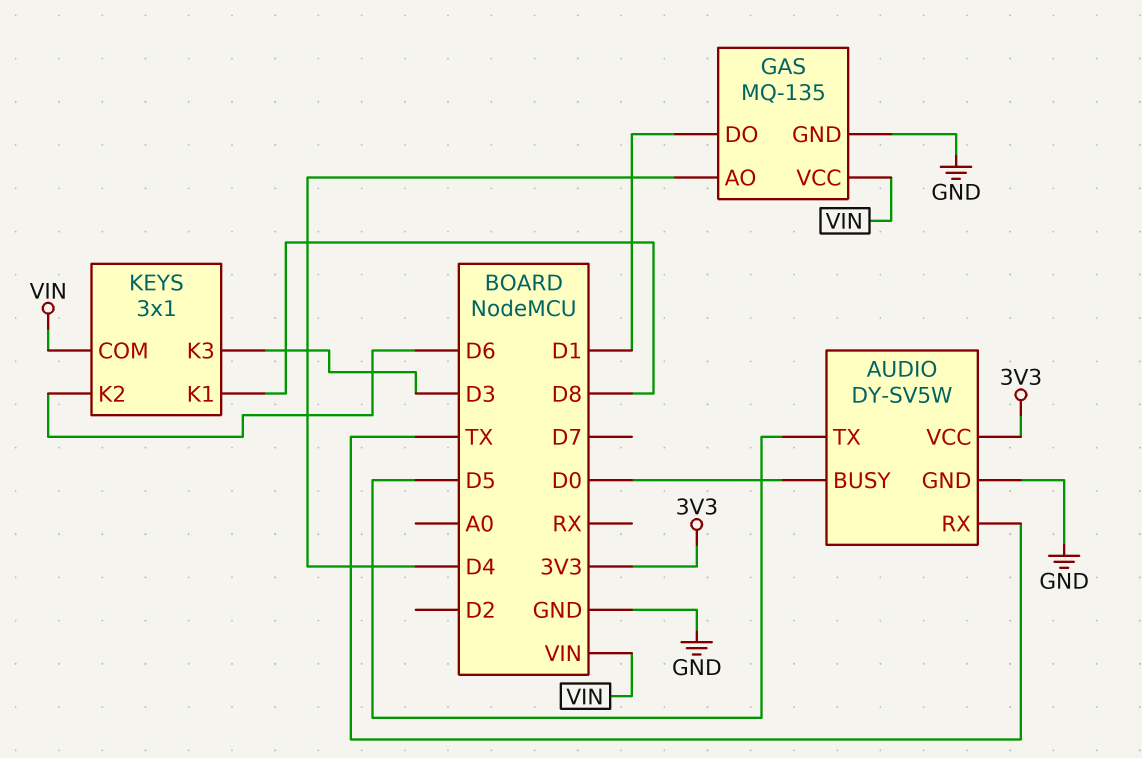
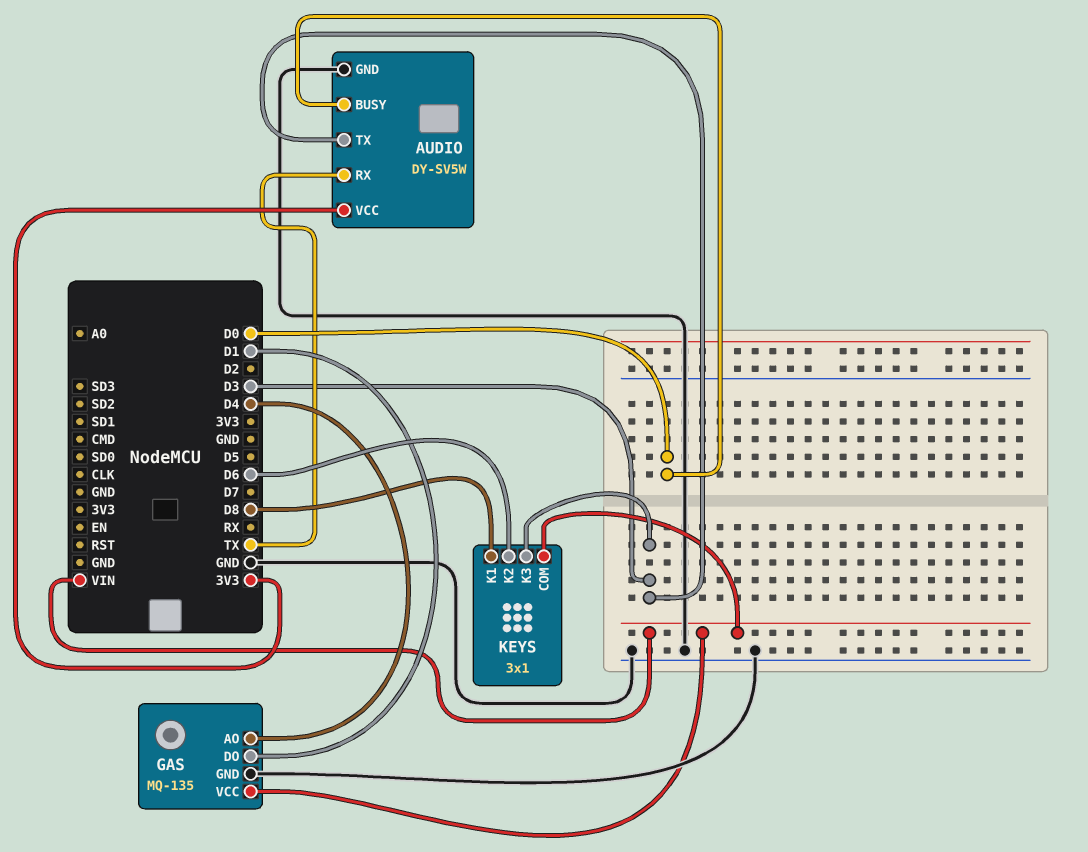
AUDIO pin TX: D5 -> D3

